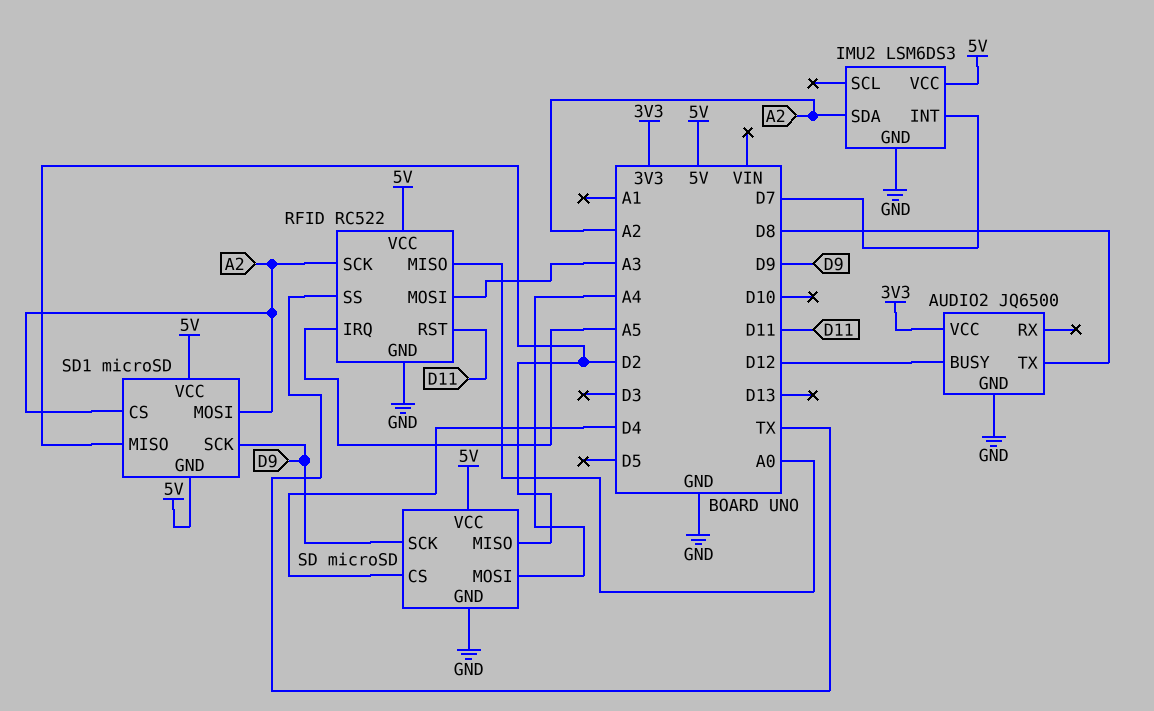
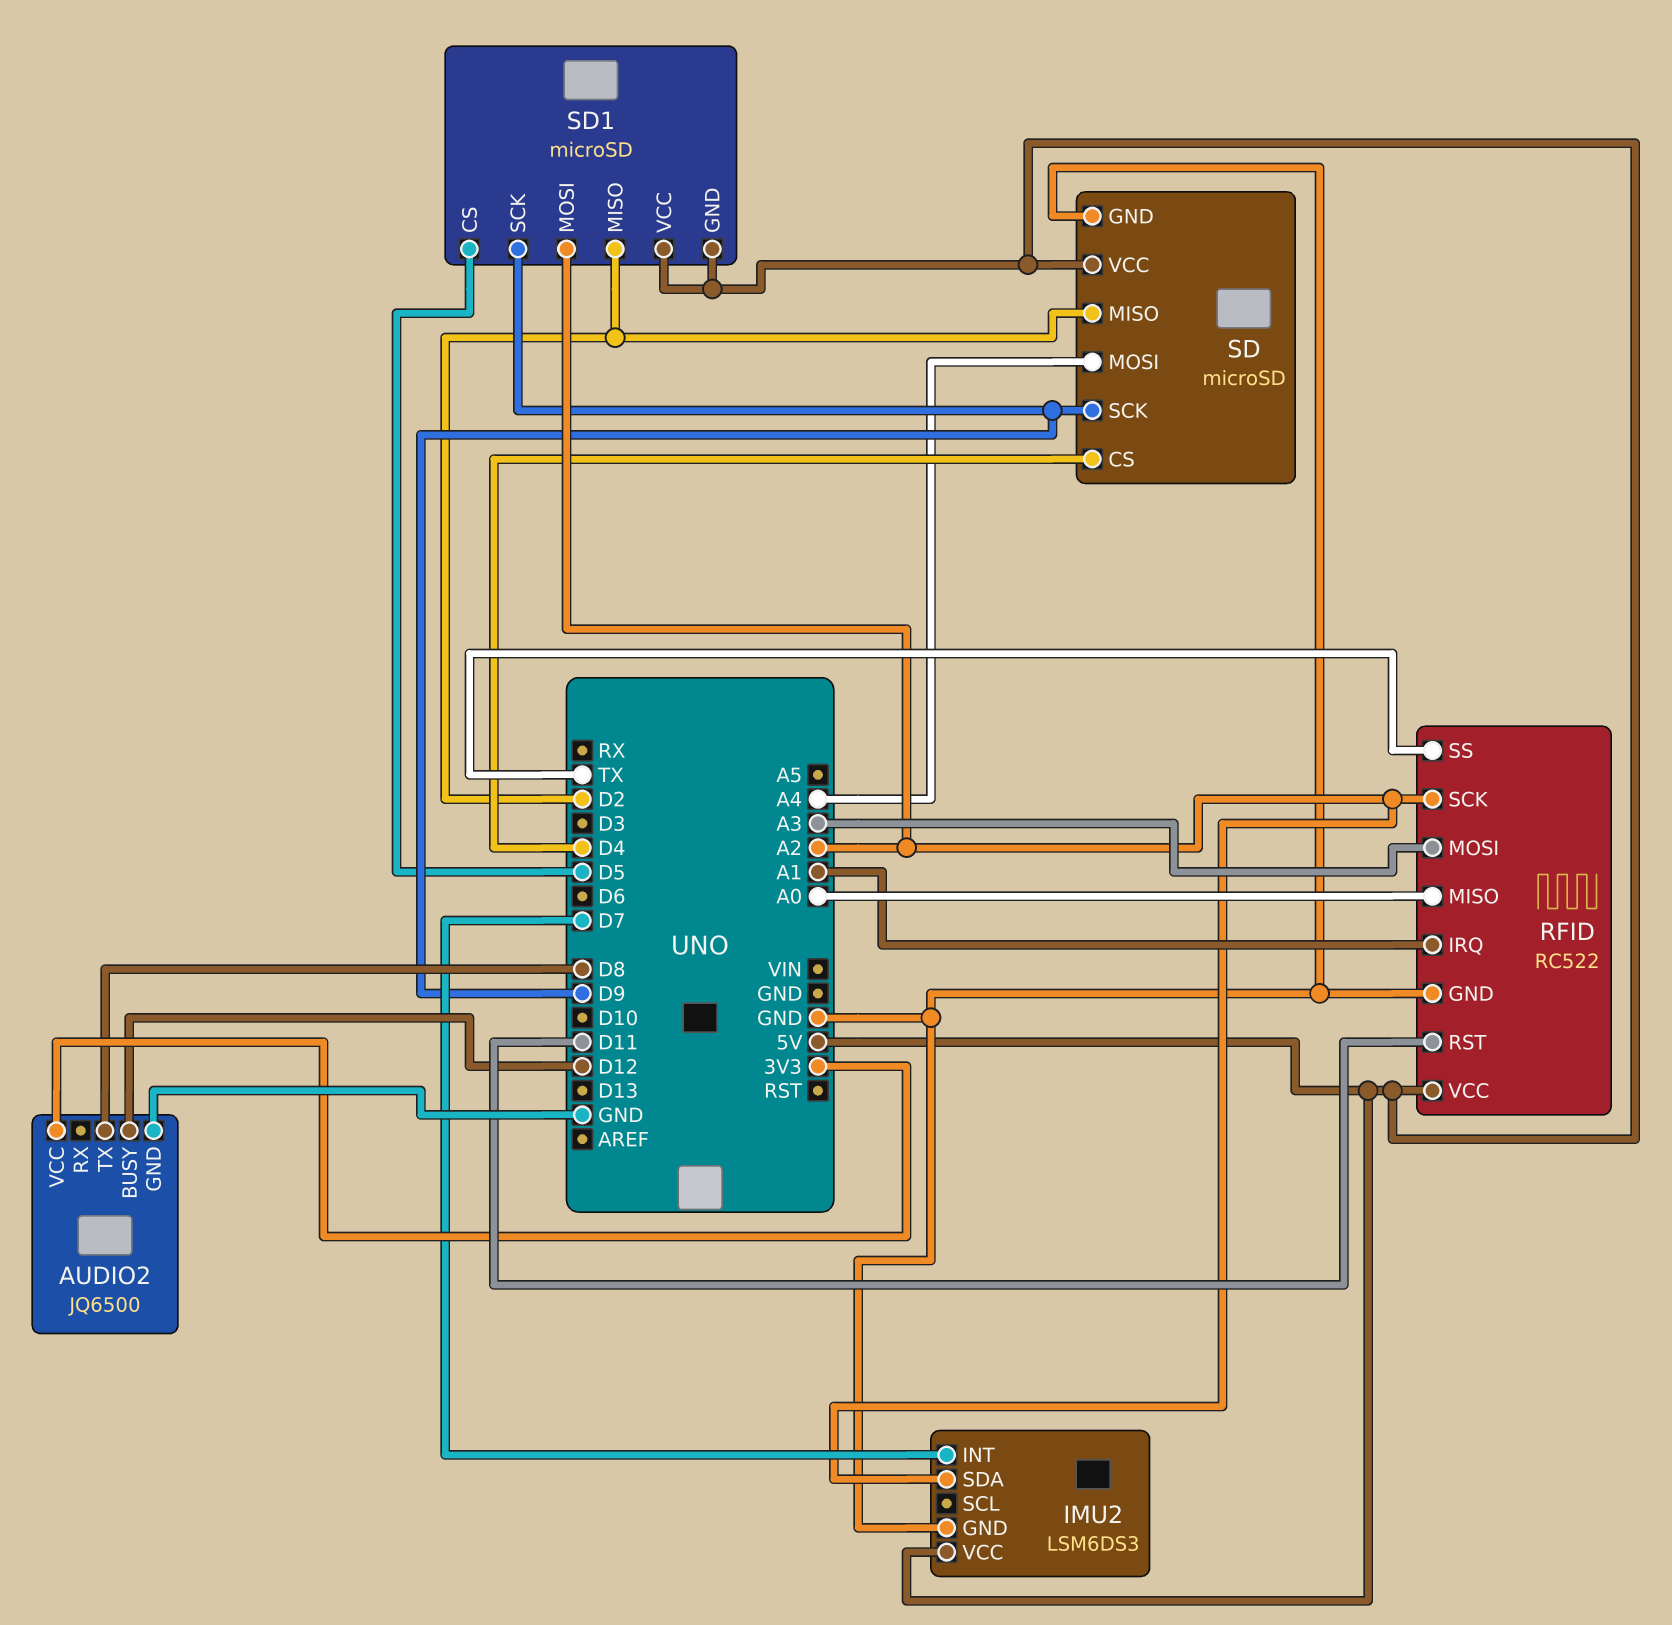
RFID pin IRQ: A5 -> A1
SD1 pin CS: A2 -> D5

